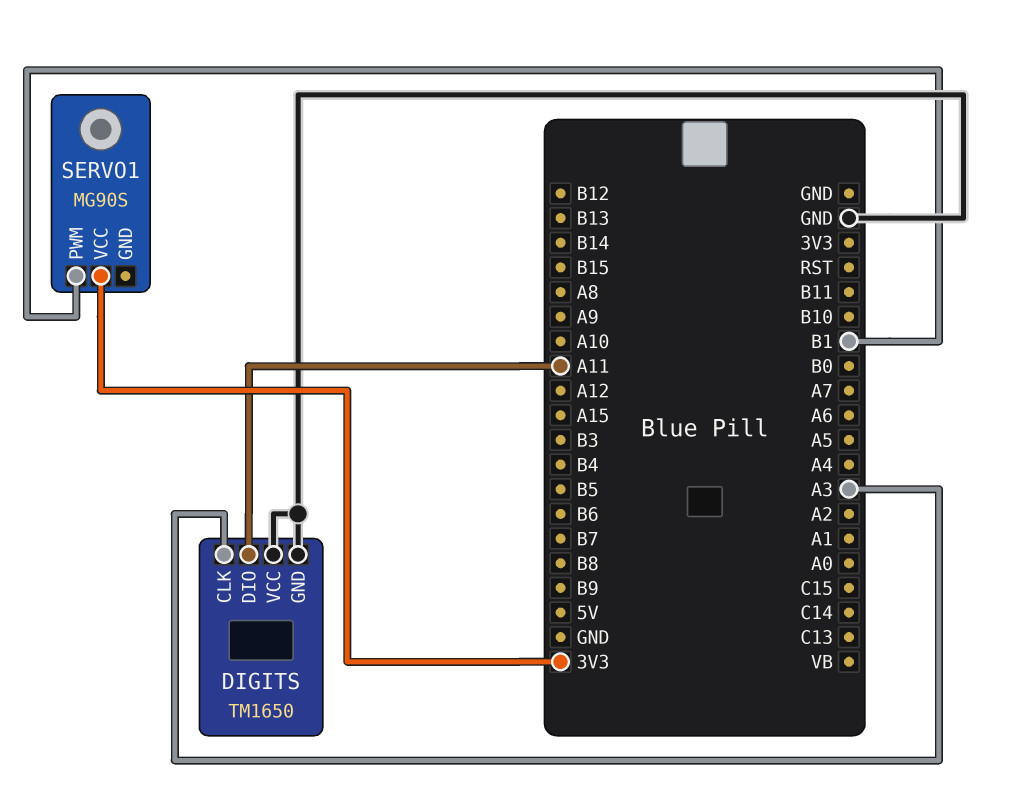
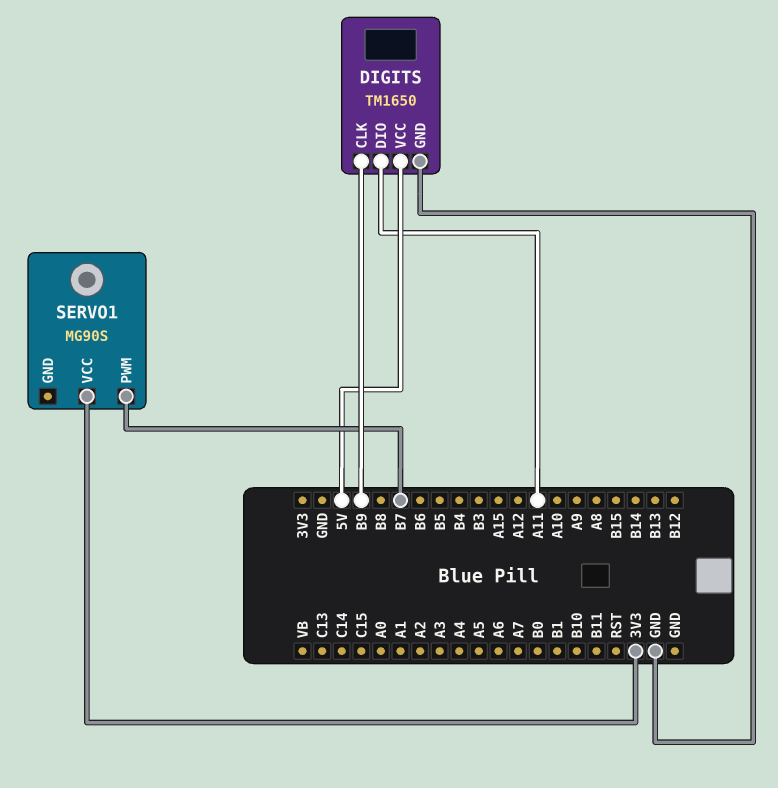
DIGITS pin CLK: A3 -> B9
DIGITS pin VCC: GND -> 5V
SERVO1 pin PWM: B1 -> B7

